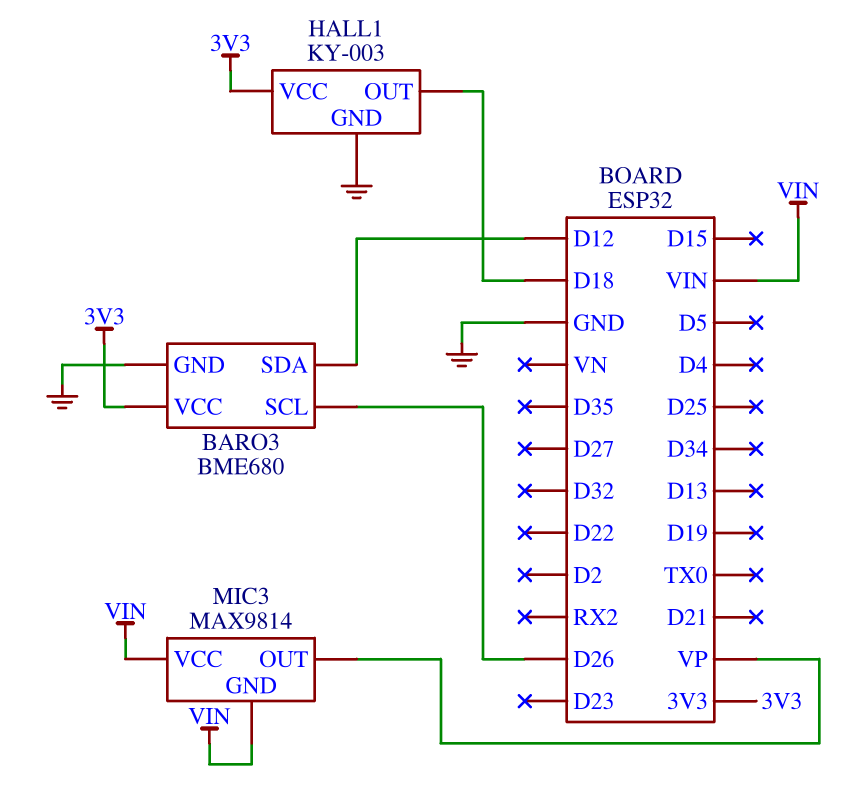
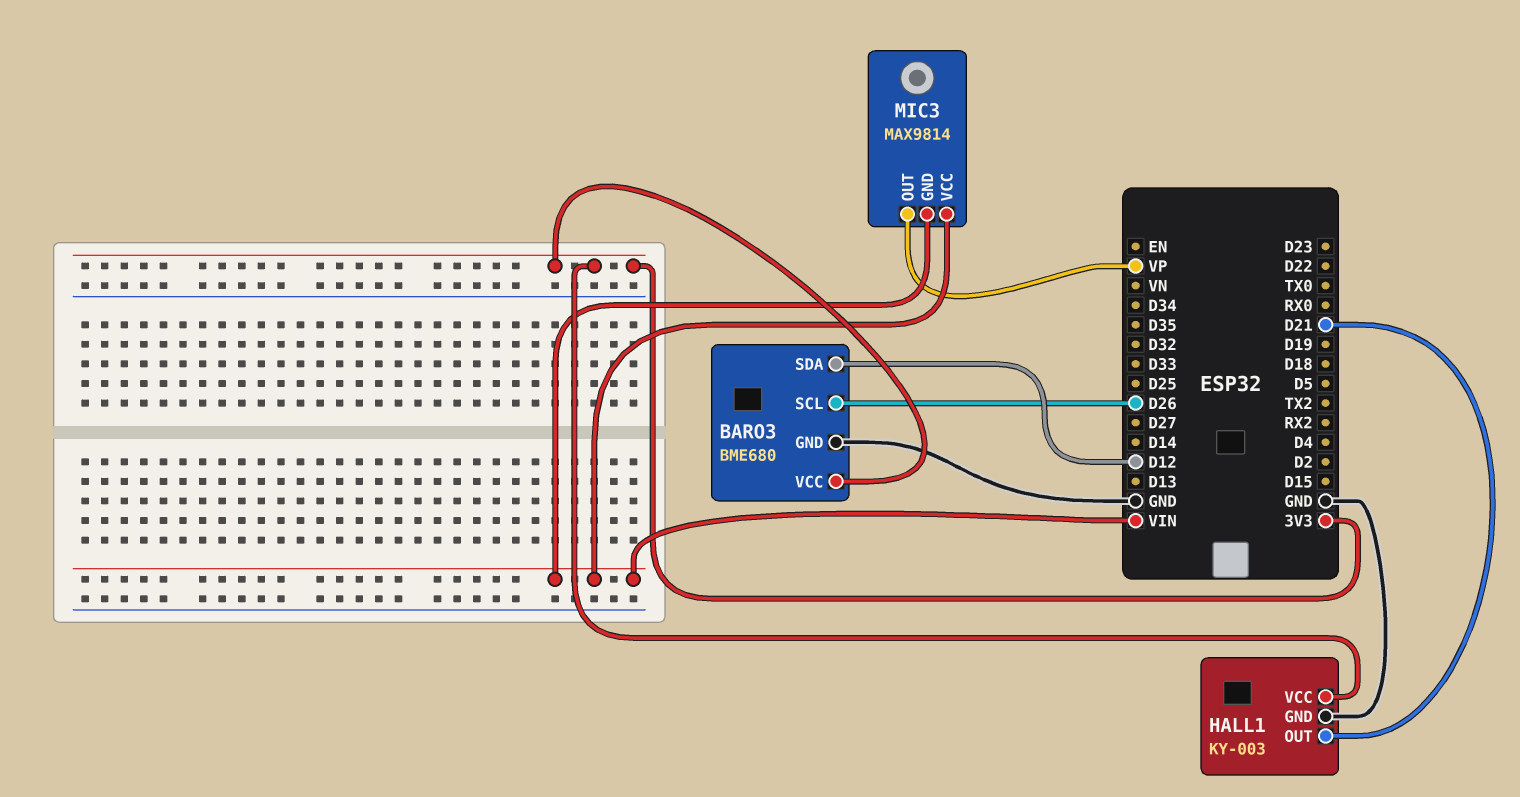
HALL1 pin OUT: D18 -> D21

